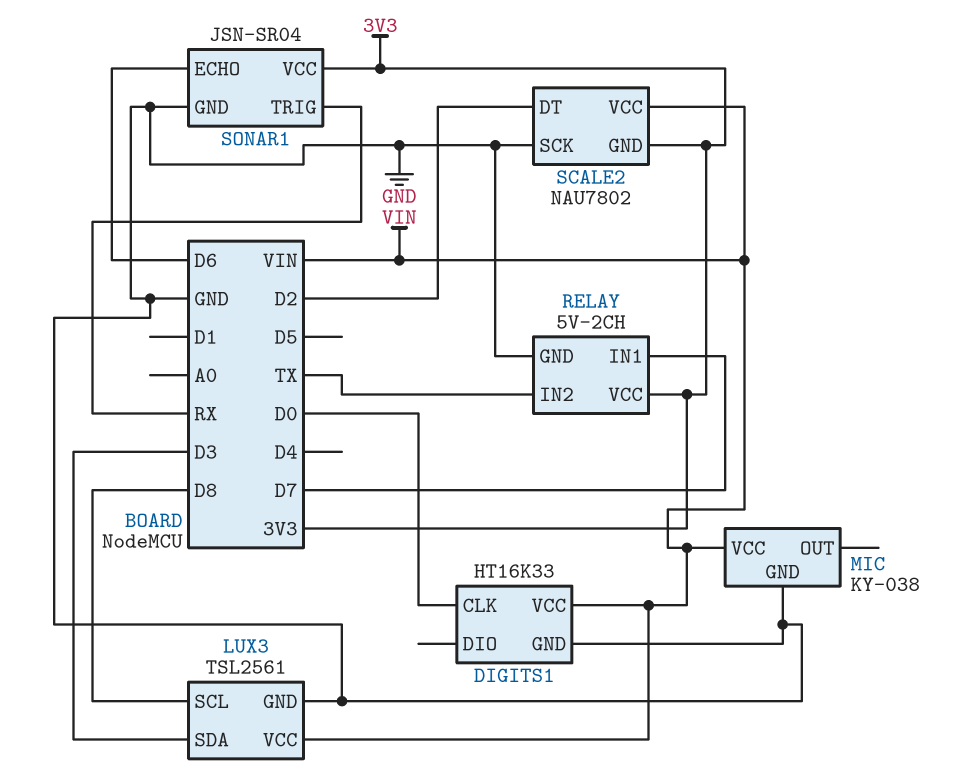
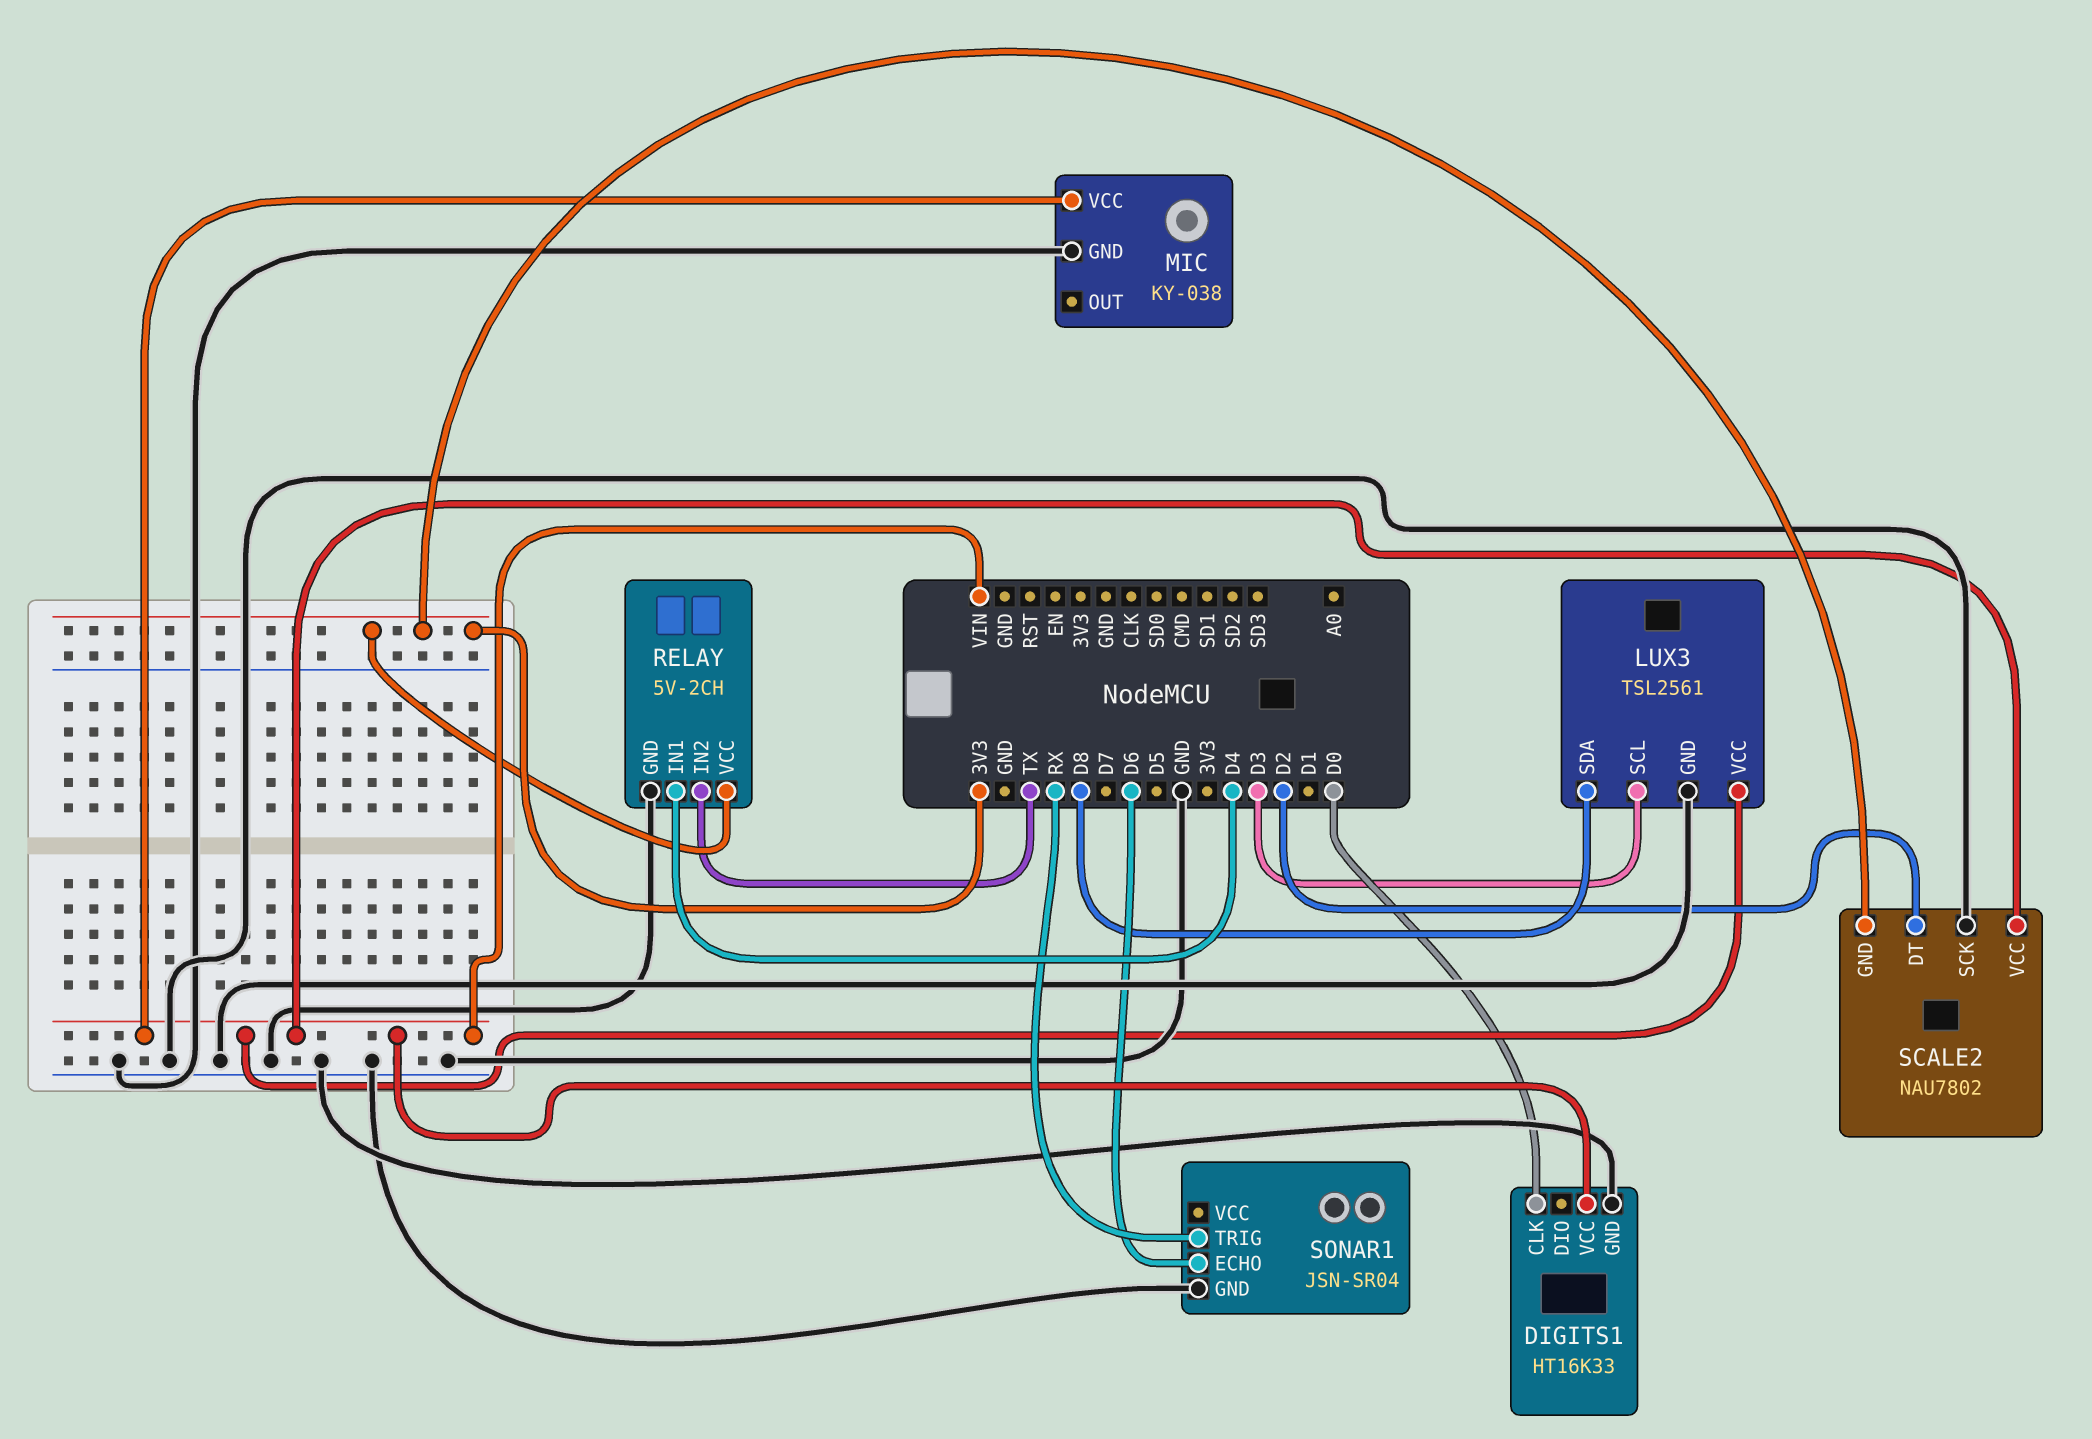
LUX3 pin SCL: D8 -> D3
LUX3 pin SDA: D3 -> D8
RELAY pin IN1: D7 -> D4
SONAR1 pin VCC: 3V3 -> none

